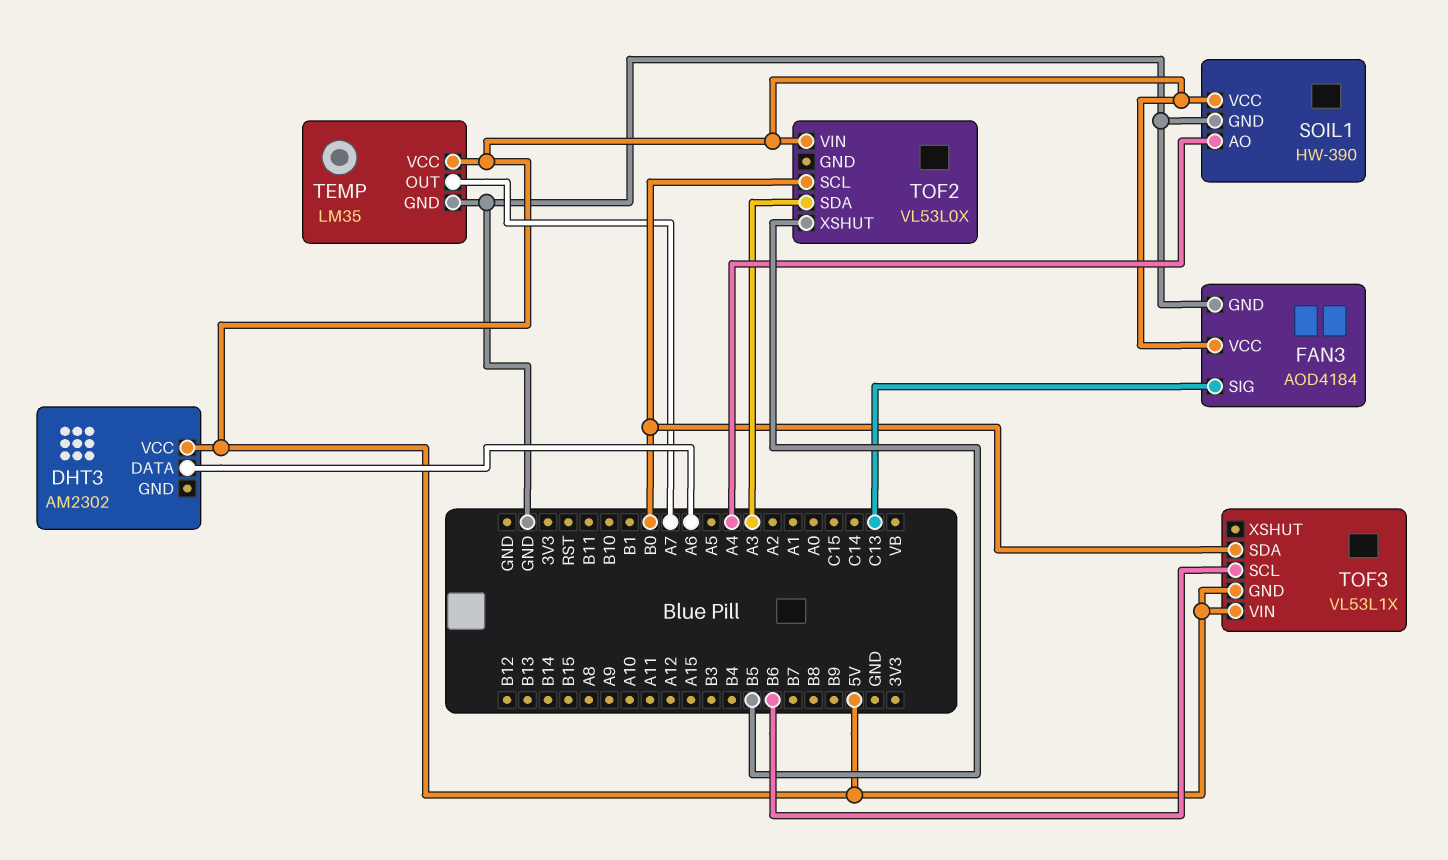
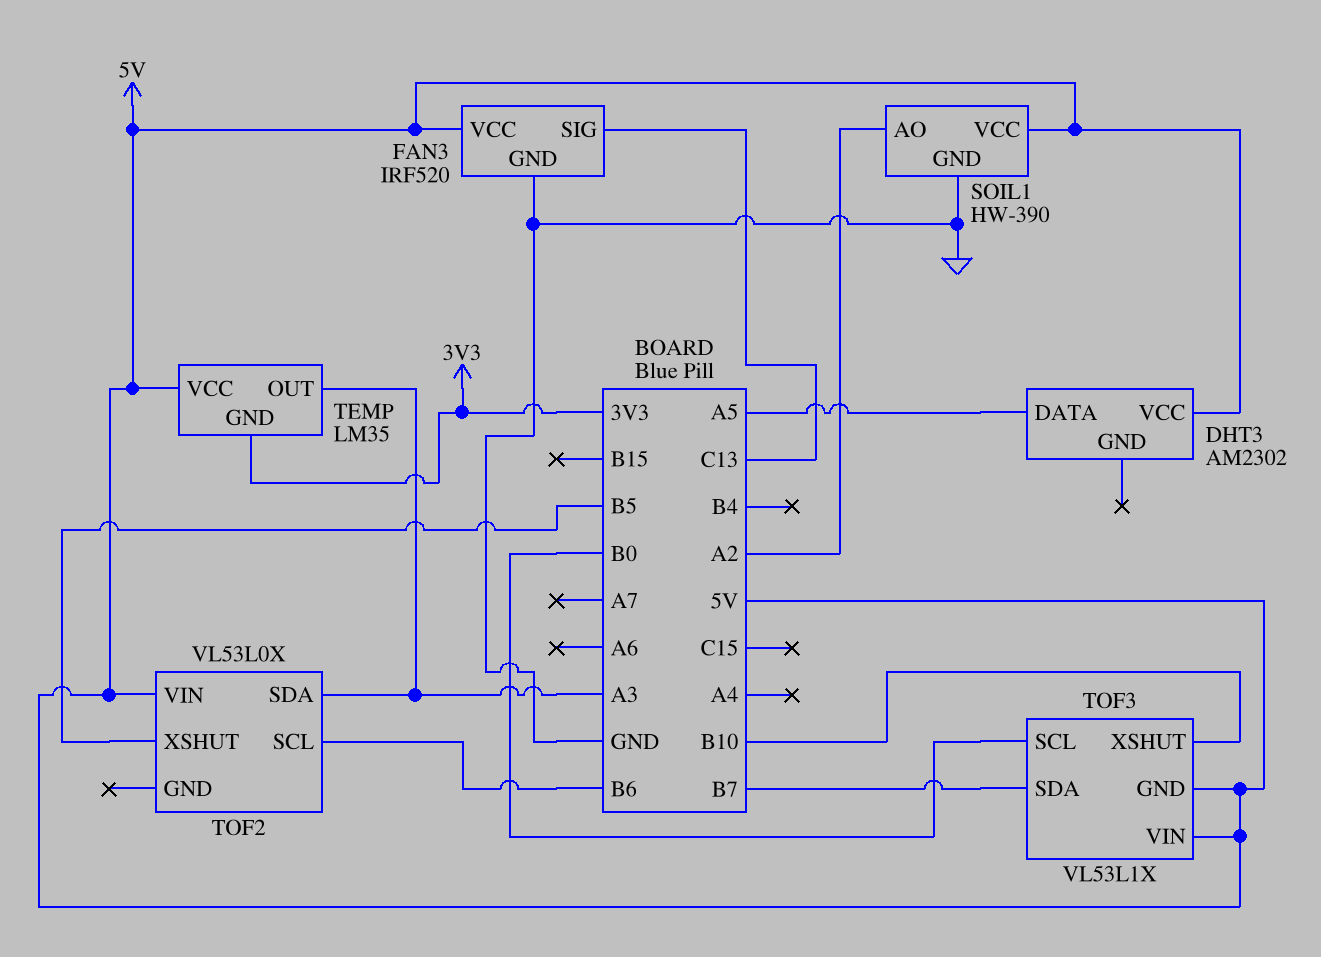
DHT3 pin DATA: A6 -> A5
FAN3: AOD4184 -> IRF520
SOIL1 pin AO: A4 -> A2
TEMP pin GND: GND -> 3V3
TEMP pin OUT: A7 -> A3
TOF2 pin SCL: B0 -> B6
TOF3 pin SCL: B6 -> B0
TOF3 pin SDA: B0 -> B7
TOF3 pin XSHUT: none -> B10

